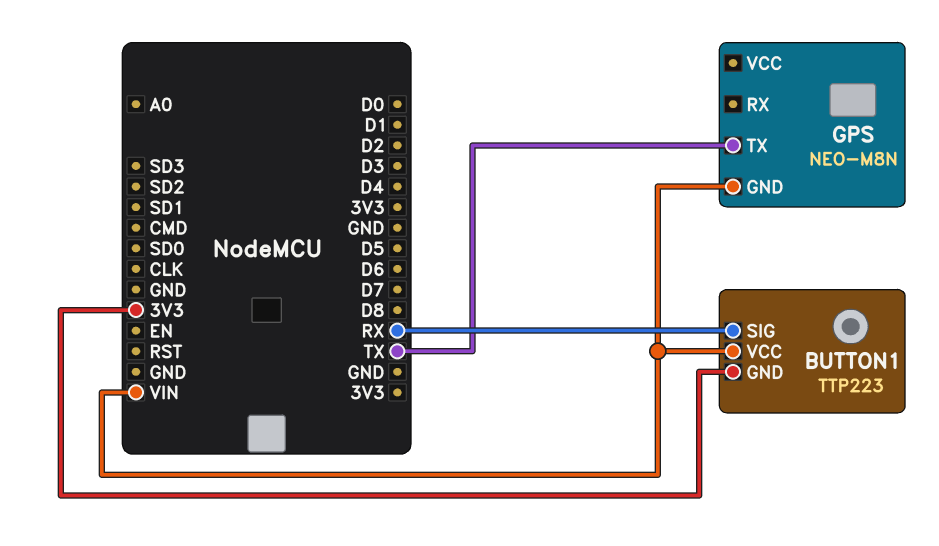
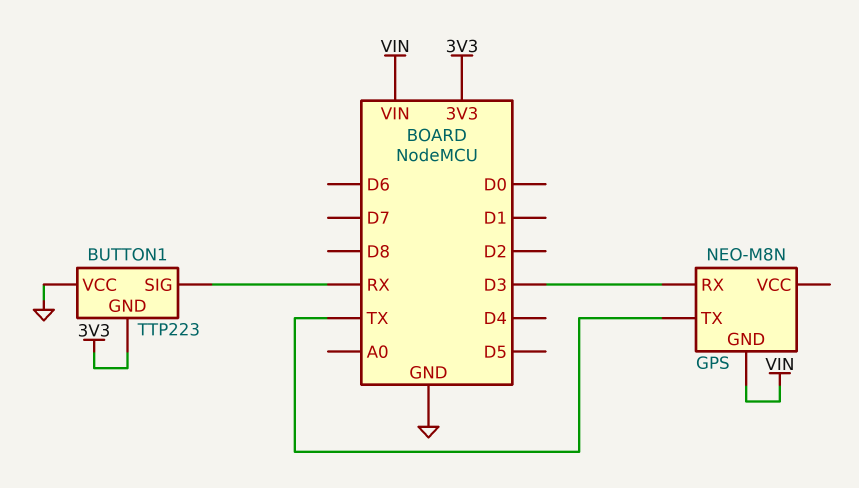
BUTTON1 pin VCC: VIN -> GND
GPS pin RX: none -> D3

